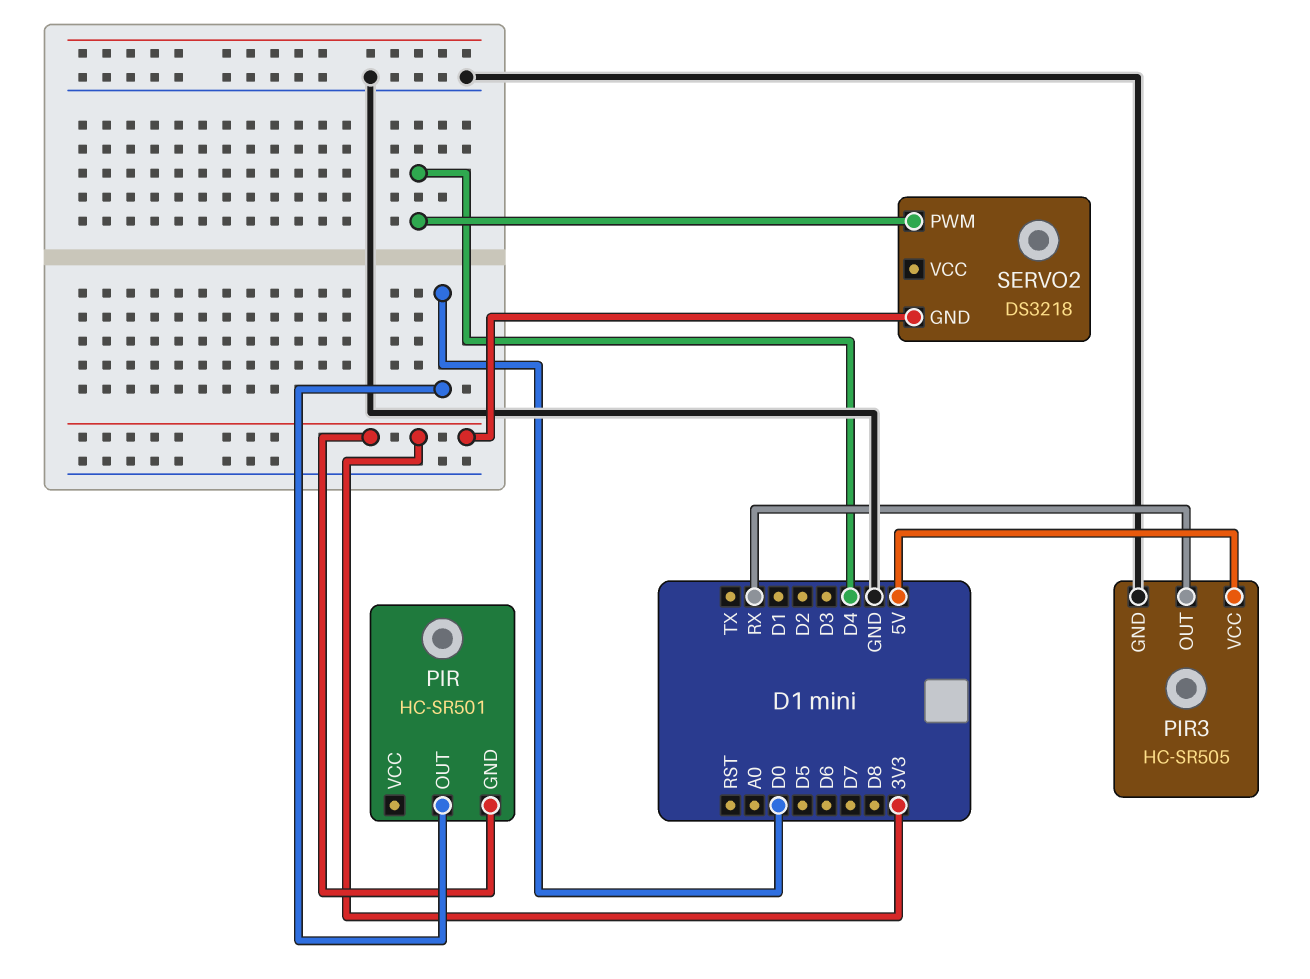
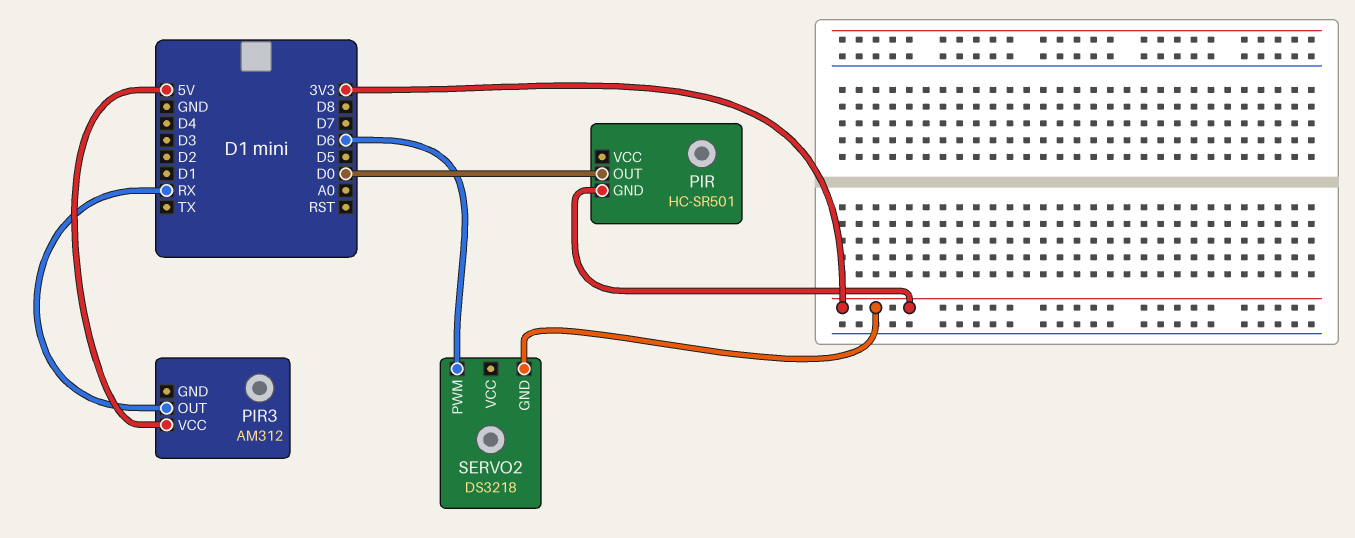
PIR3: HC-SR505 -> AM312
PIR3 pin GND: GND -> none
SERVO2 pin PWM: D4 -> D6

